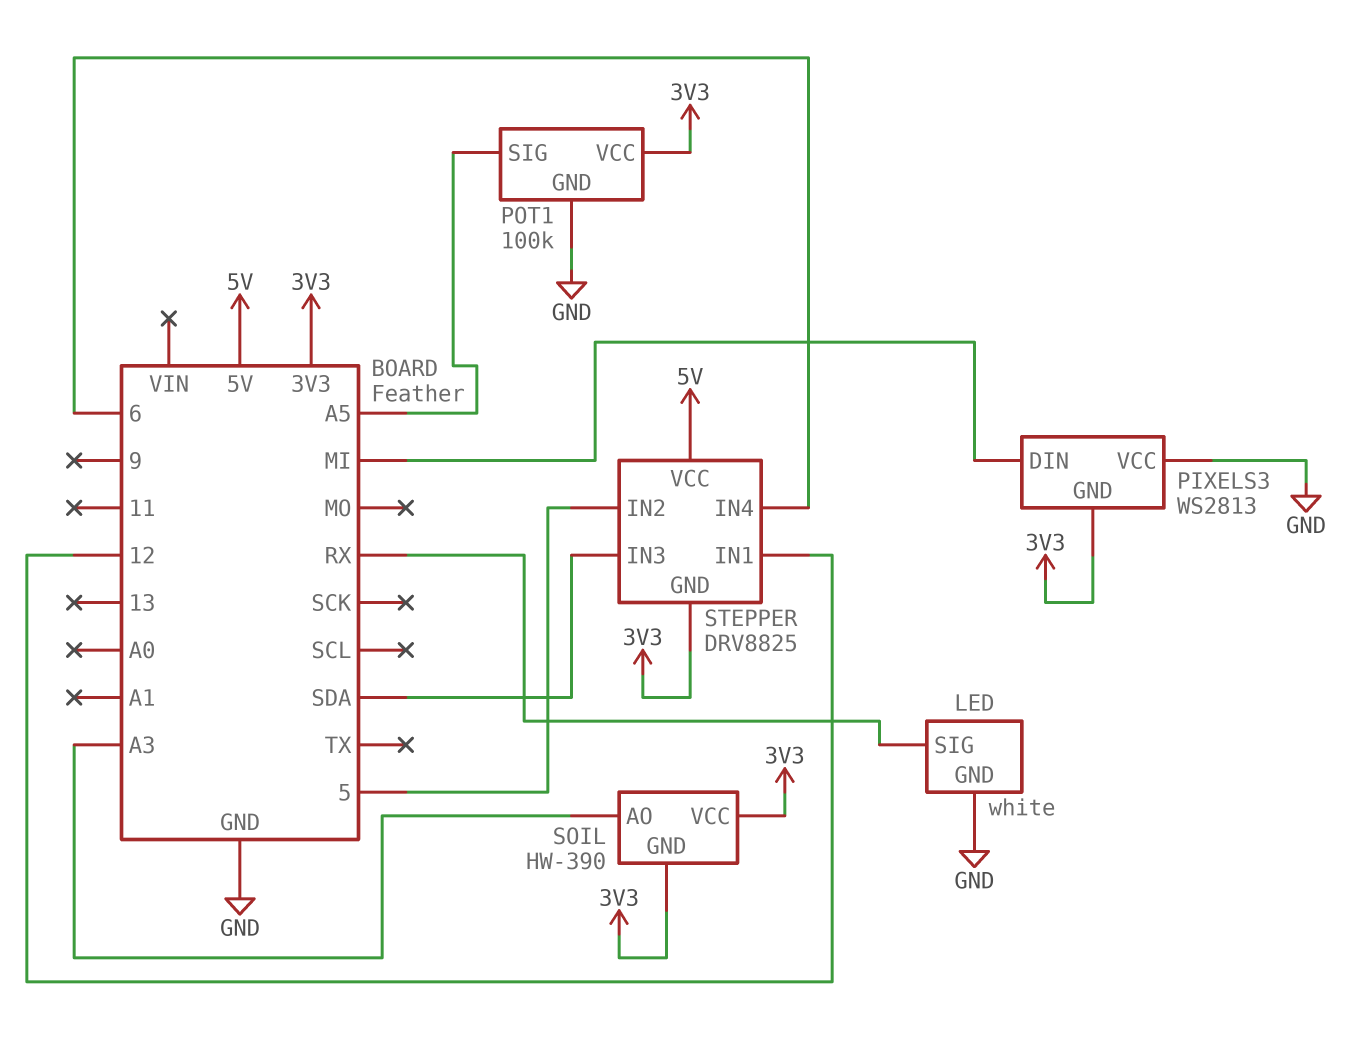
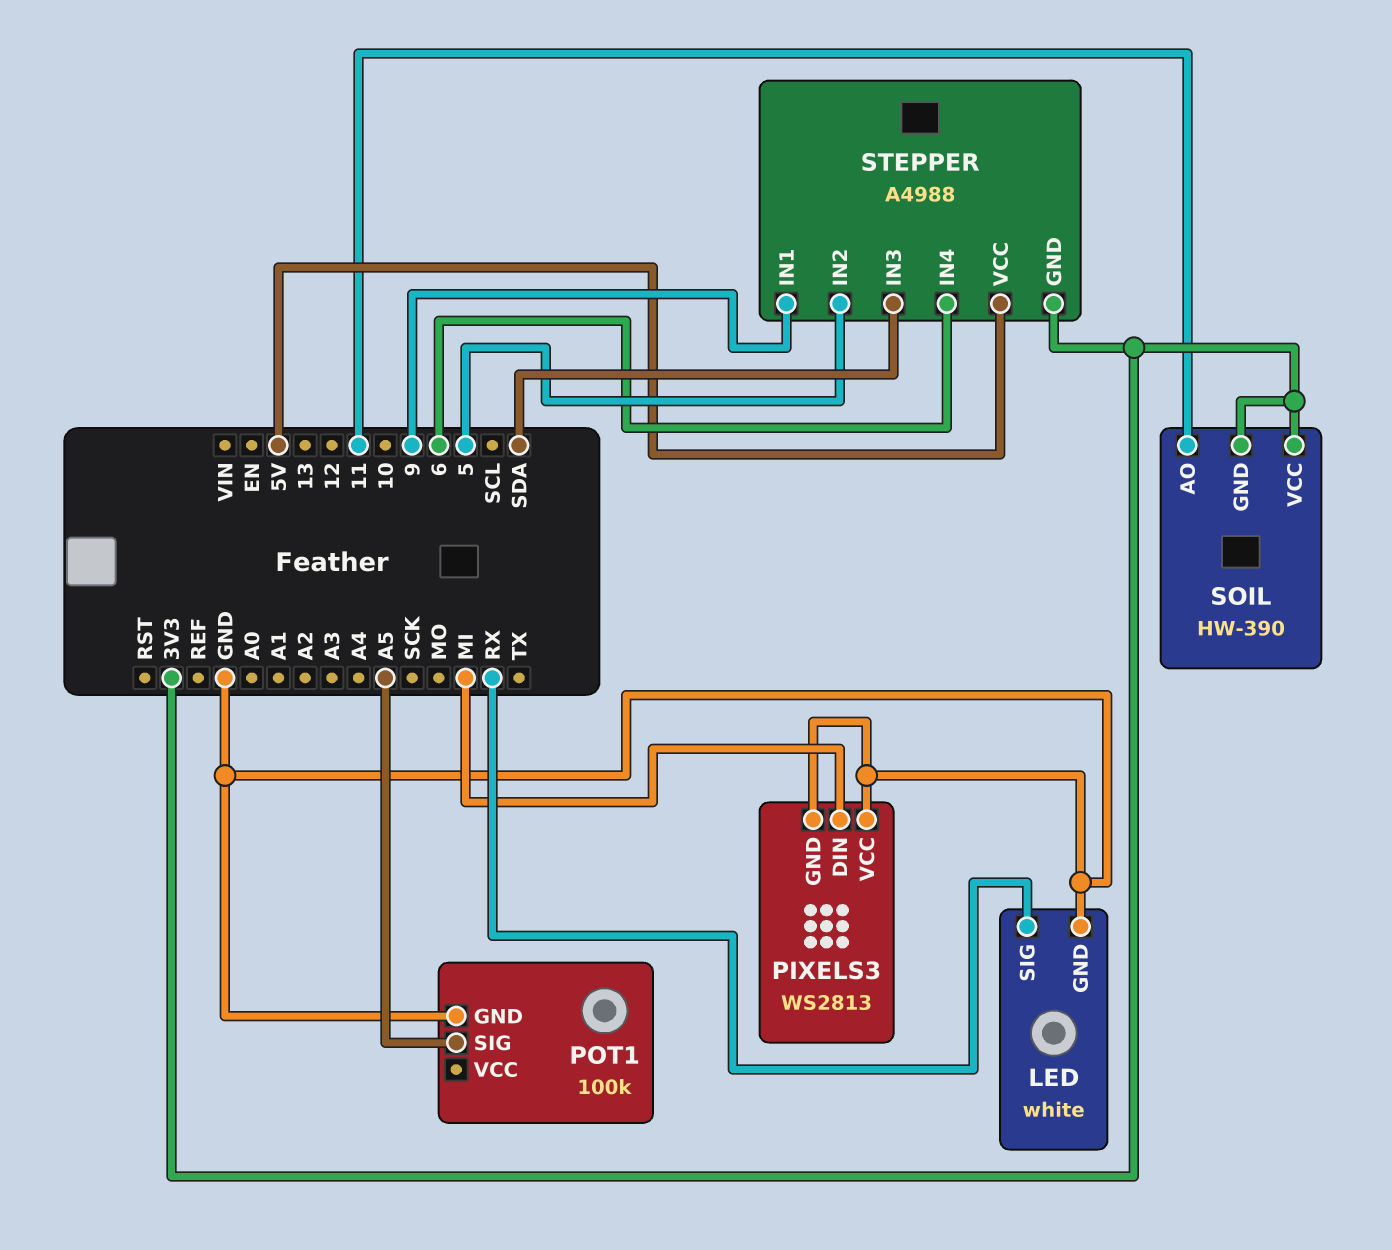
PIXELS3 pin GND: 3V3 -> GND
POT1 pin VCC: 3V3 -> none
SOIL pin AO: A3 -> 11
STEPPER: DRV8825 -> A4988
STEPPER pin IN1: 12 -> 9

